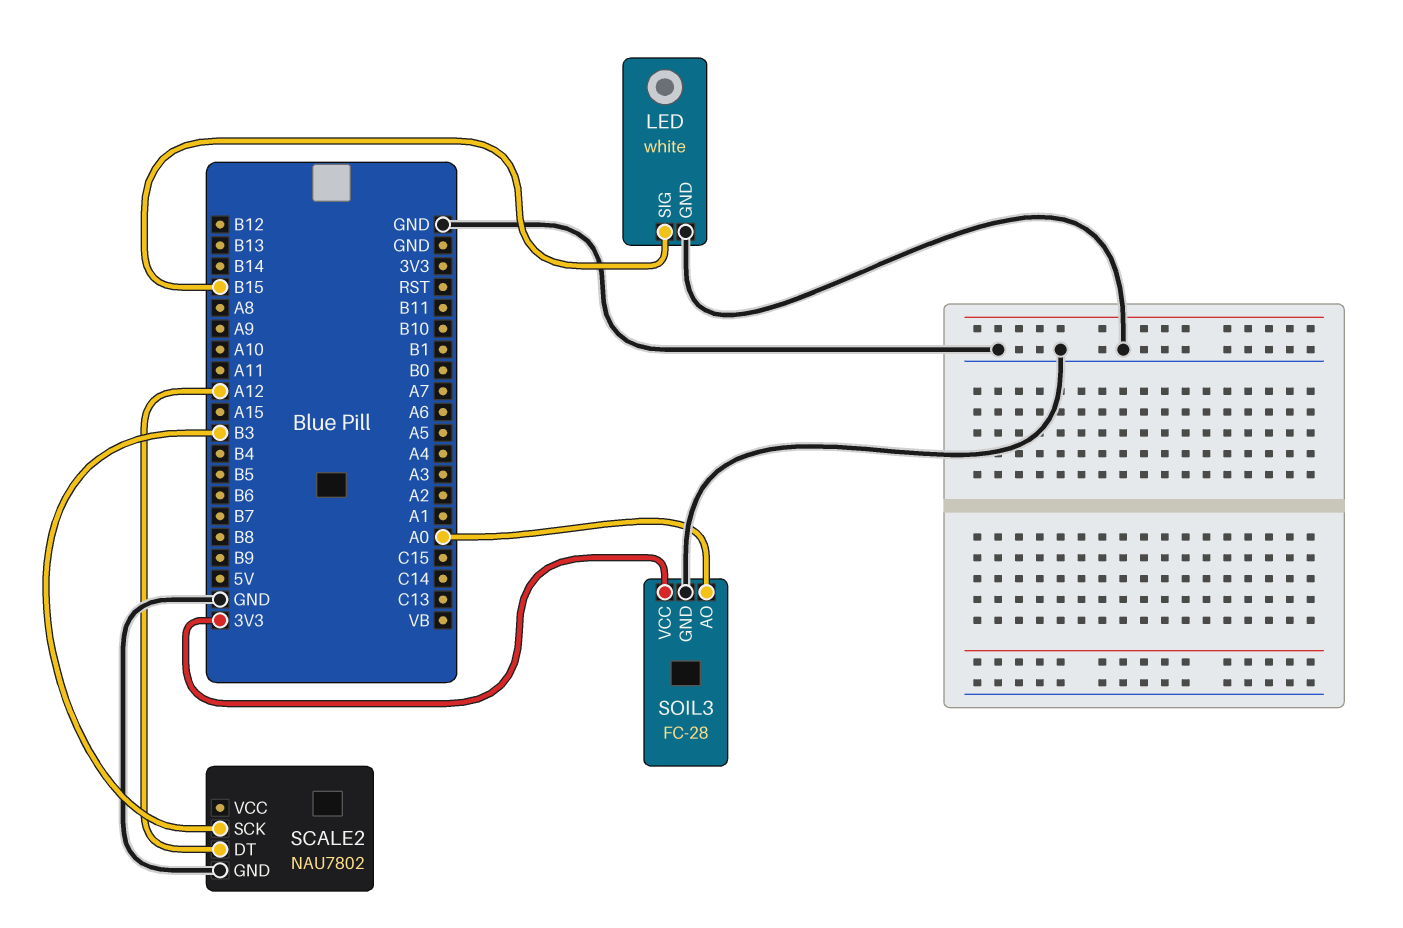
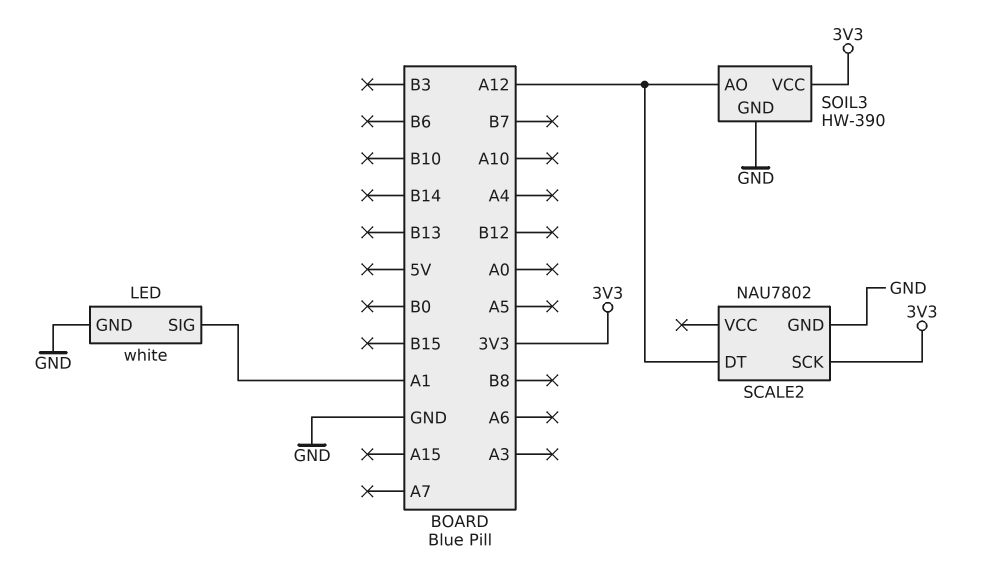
LED pin SIG: B15 -> A1
SCALE2 pin SCK: B3 -> 3V3
SOIL3: FC-28 -> HW-390
SOIL3 pin AO: A0 -> A12

